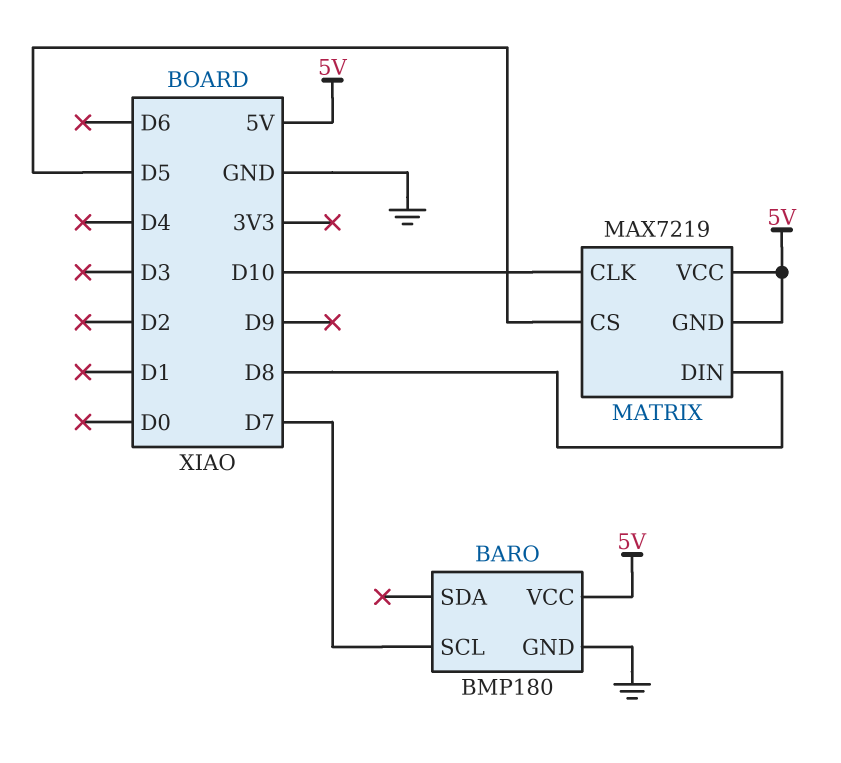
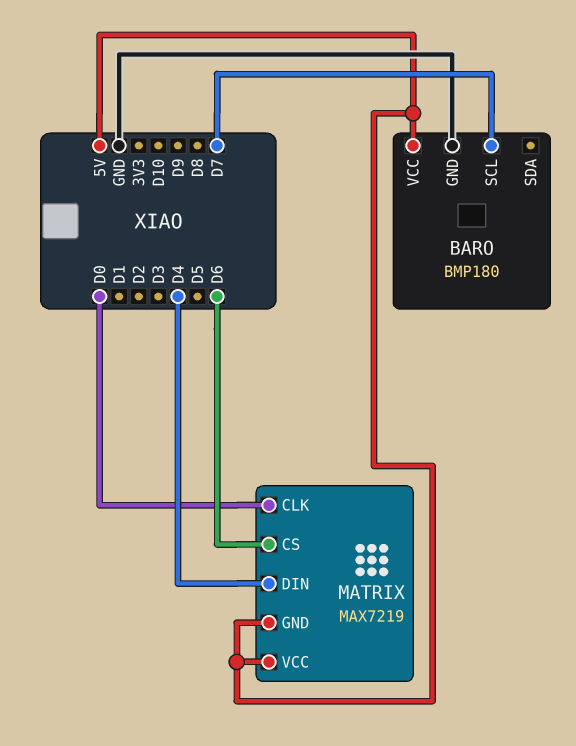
MATRIX pin CLK: D10 -> D0
MATRIX pin CS: D5 -> D6
MATRIX pin DIN: D8 -> D4

